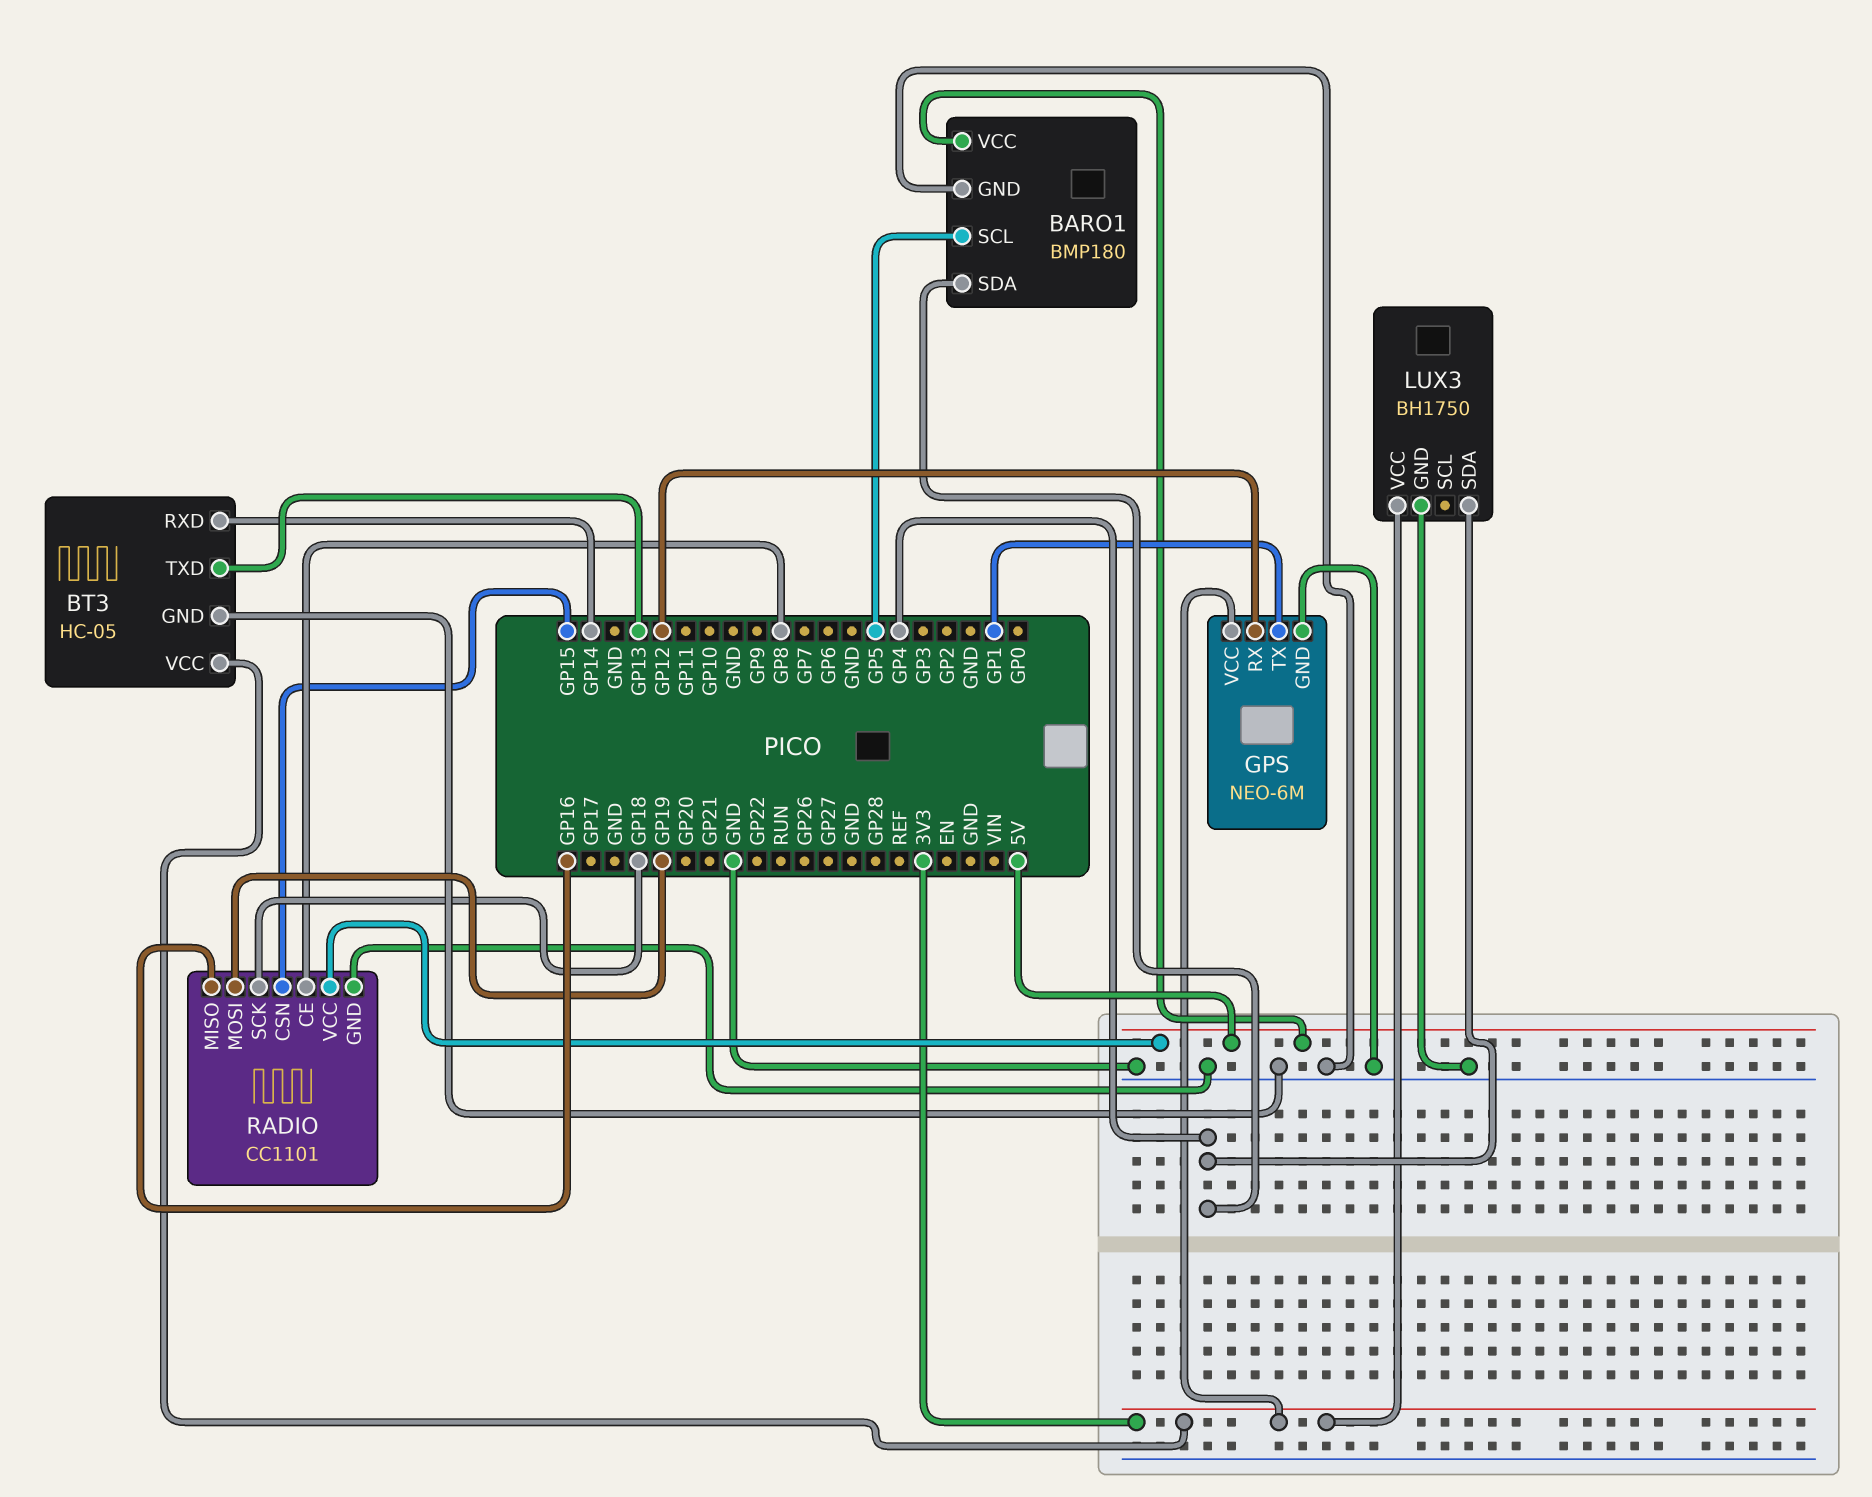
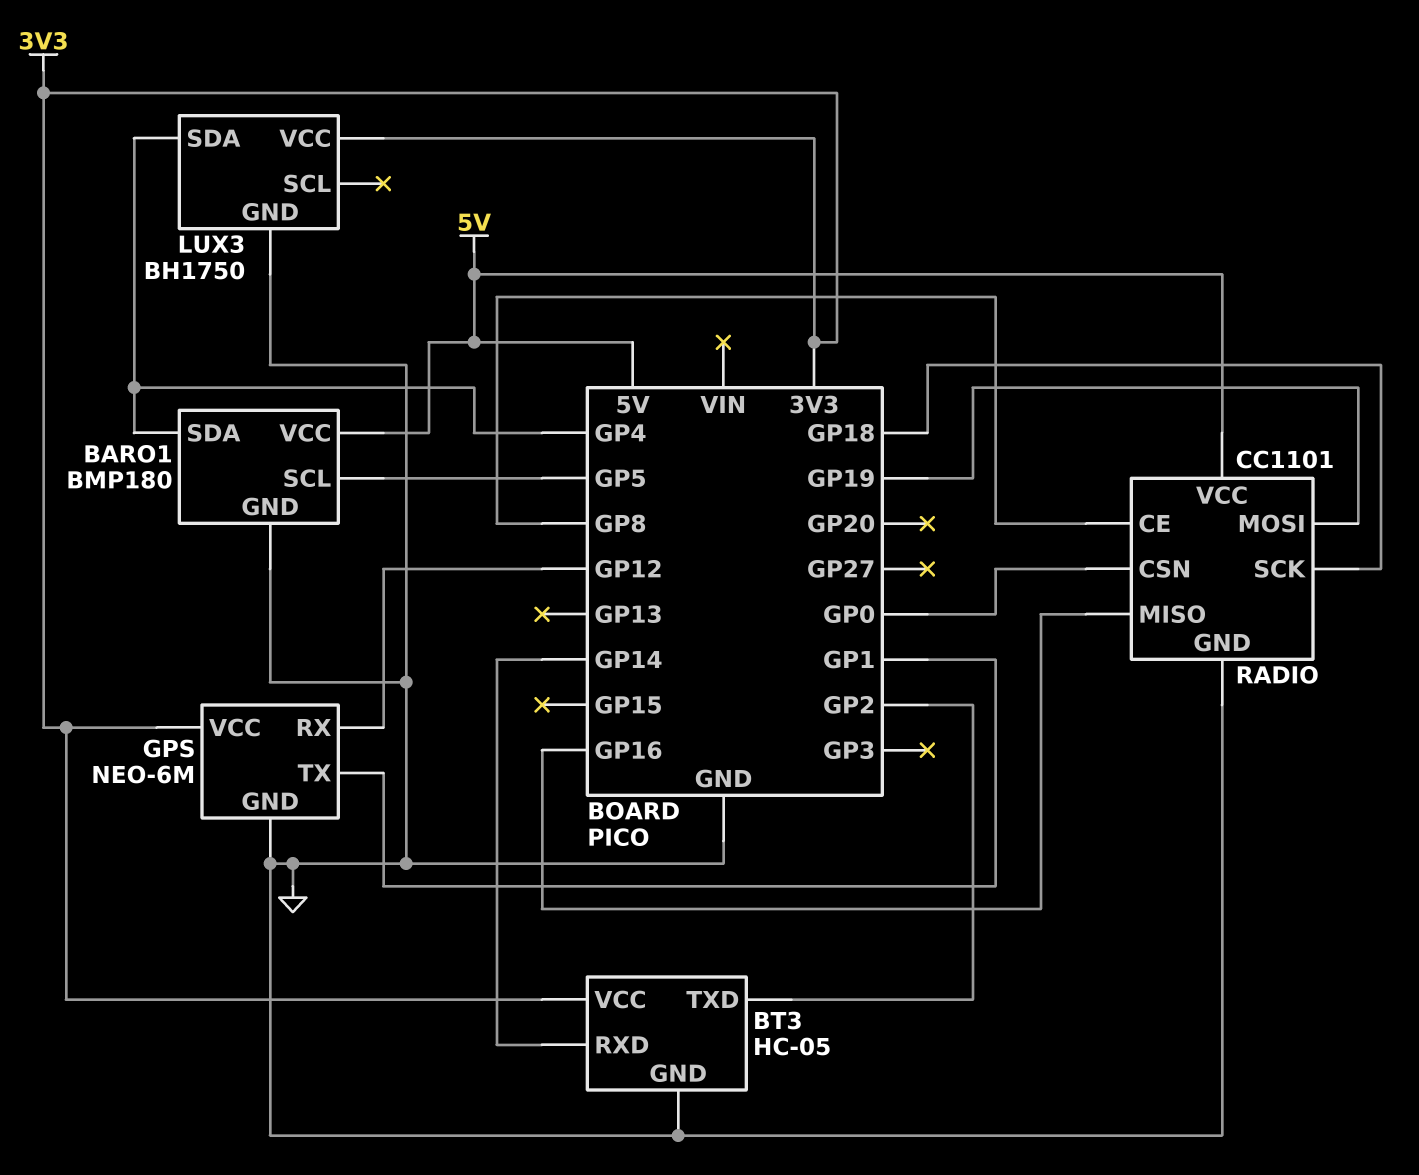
BT3 pin TXD: GP13 -> GP2
RADIO pin CSN: GP15 -> GP0

